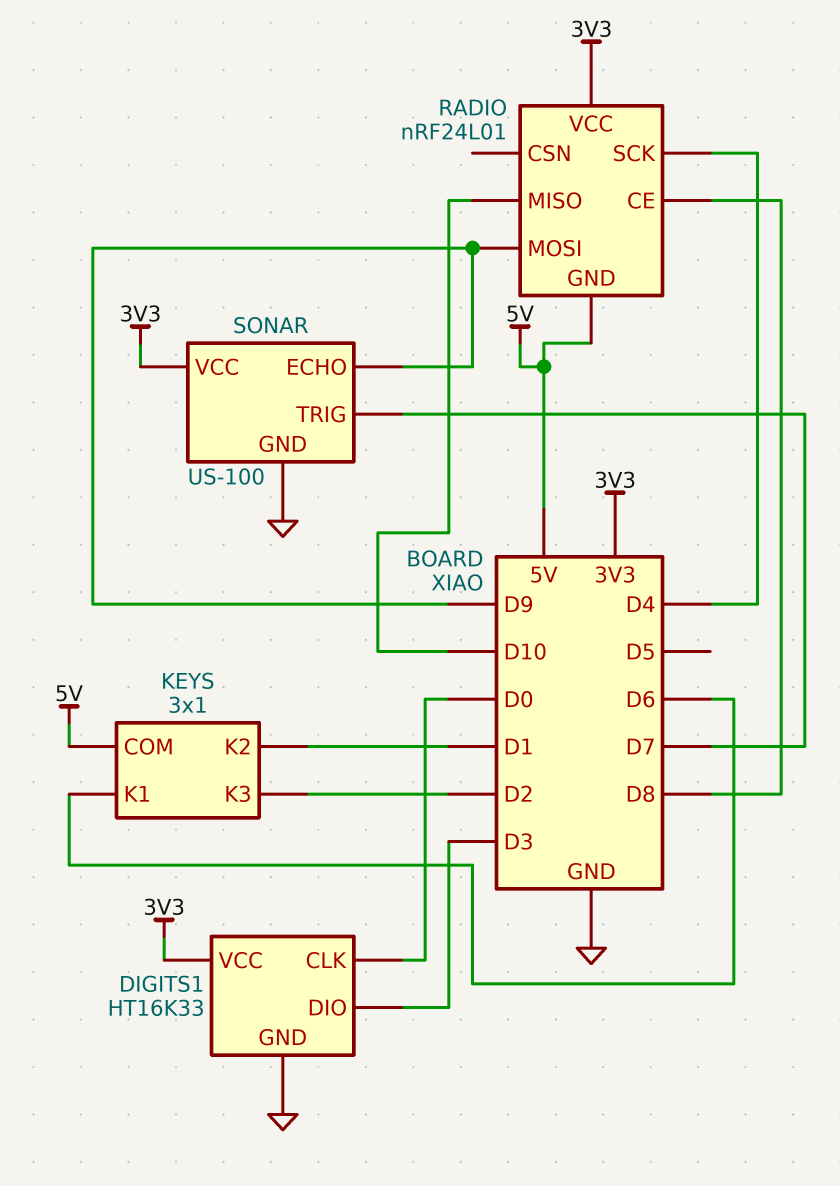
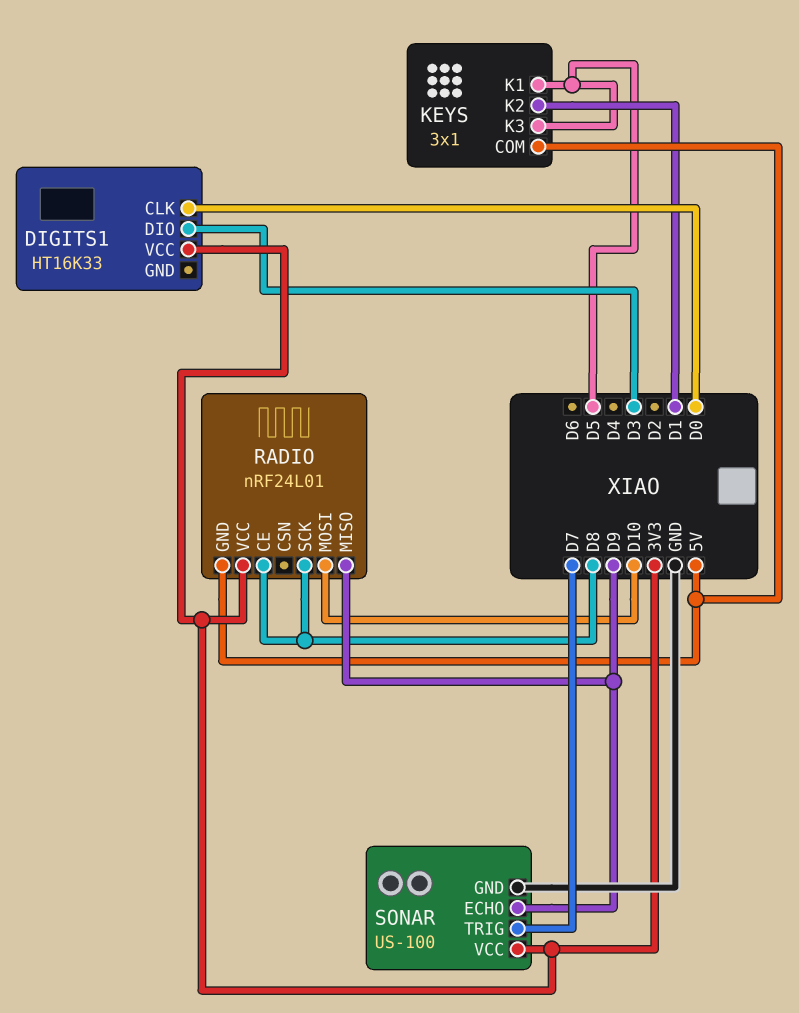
DIGITS1 pin GND: GND -> none
KEYS pin K1: D6 -> D5
KEYS pin K3: D2 -> D5
RADIO pin MISO: D10 -> D9
RADIO pin MOSI: D9 -> D10
RADIO pin SCK: D4 -> D8

